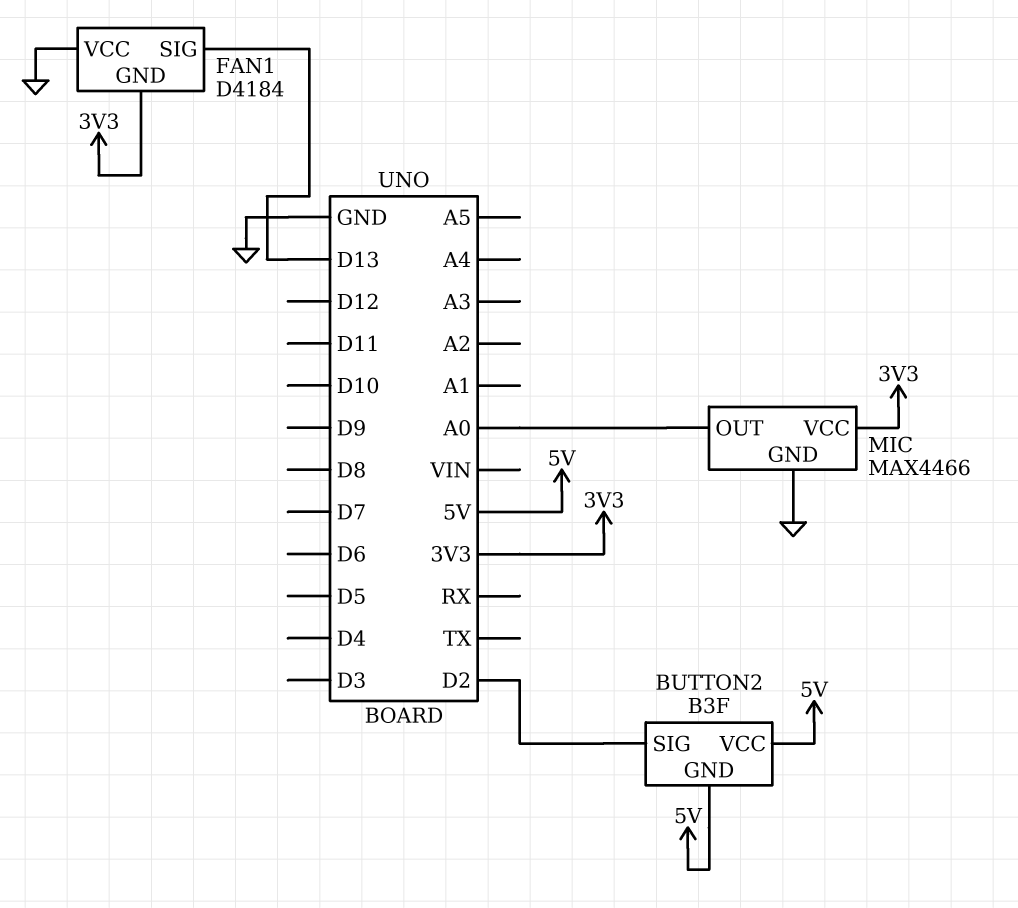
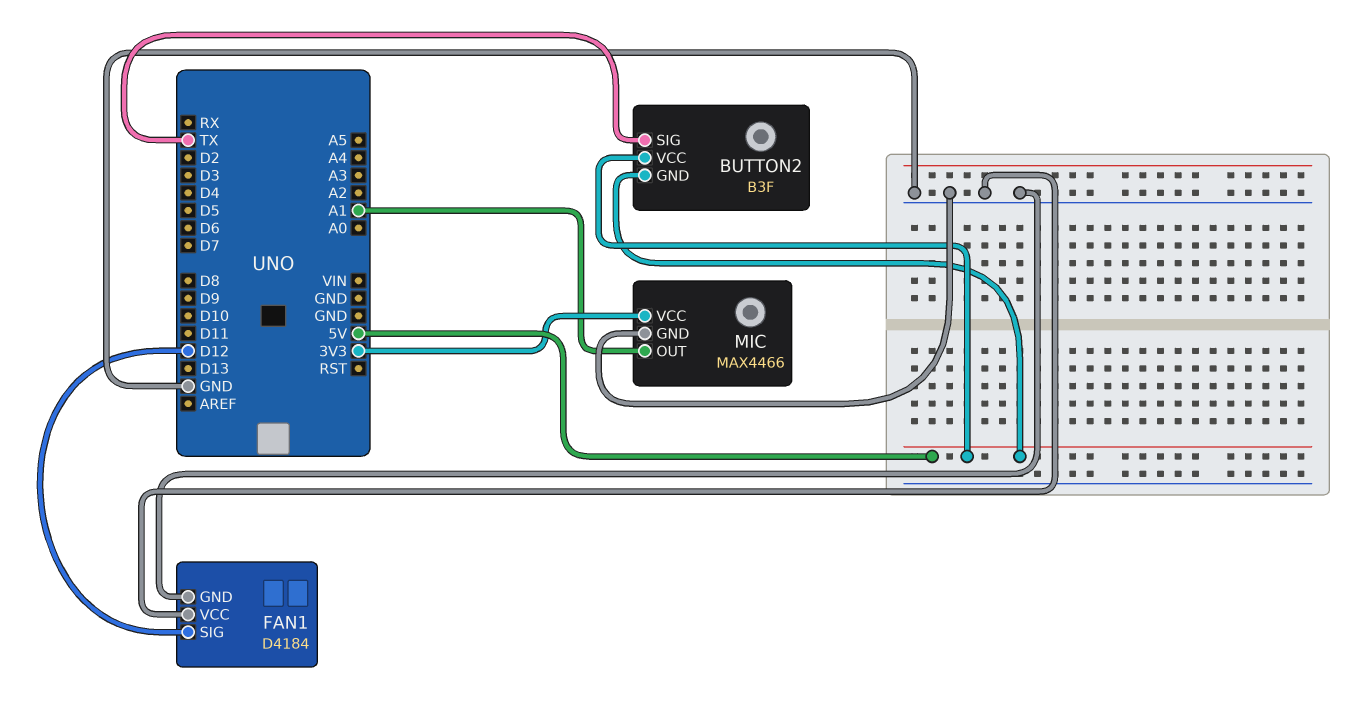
BUTTON2 pin SIG: D2 -> TX
FAN1 pin GND: 3V3 -> GND
FAN1 pin SIG: D13 -> D12
MIC pin OUT: A0 -> A1

